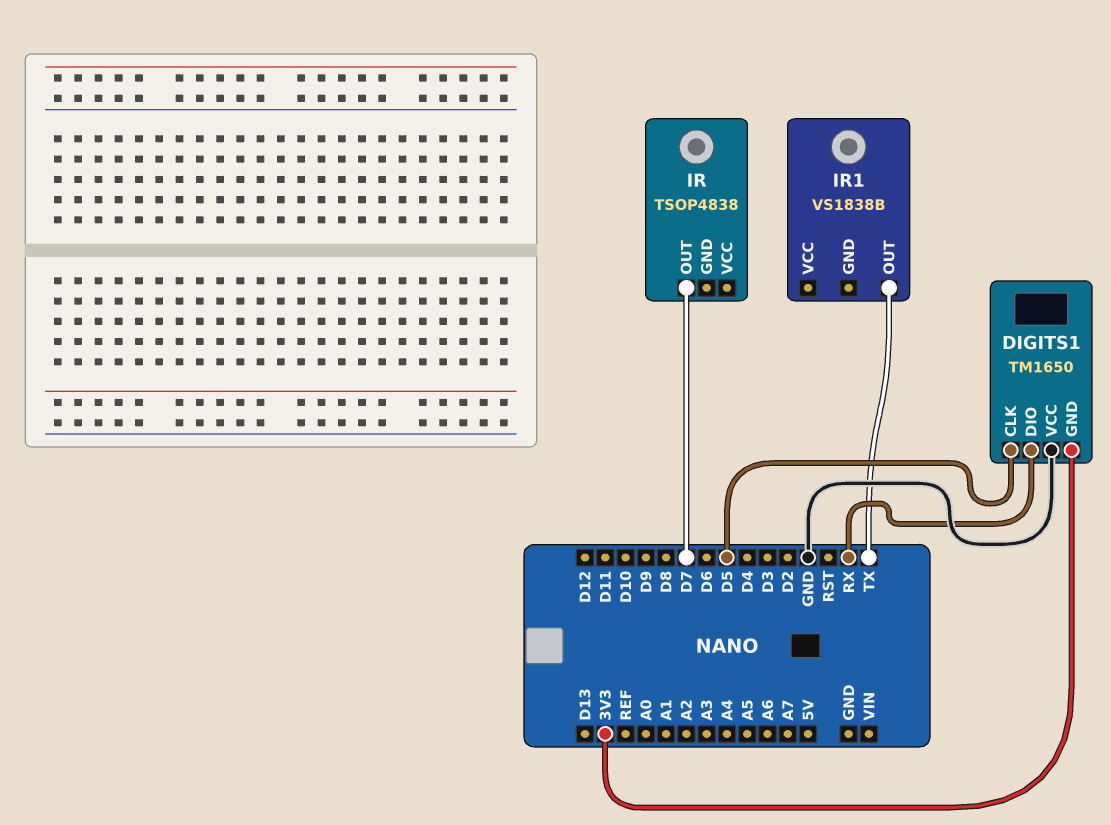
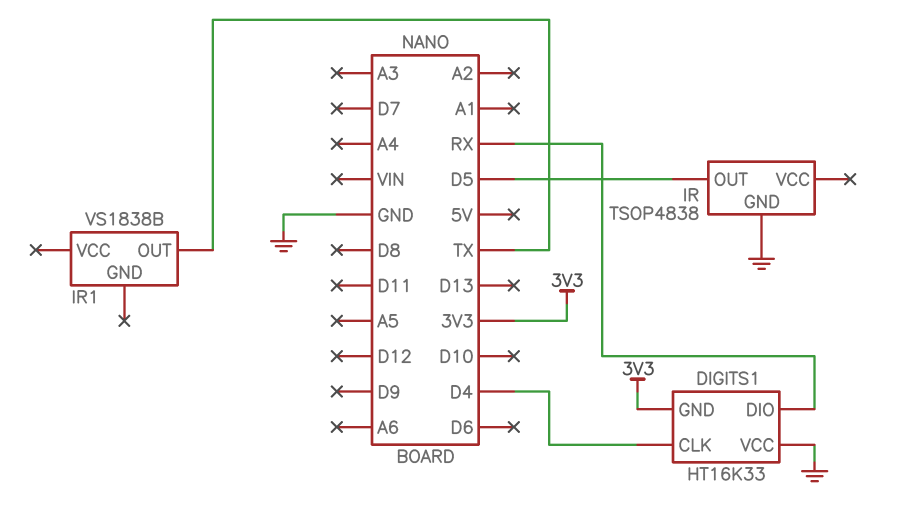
DIGITS1: TM1650 -> HT16K33
DIGITS1 pin CLK: D5 -> D4
IR pin GND: none -> GND
IR pin OUT: D7 -> D5

